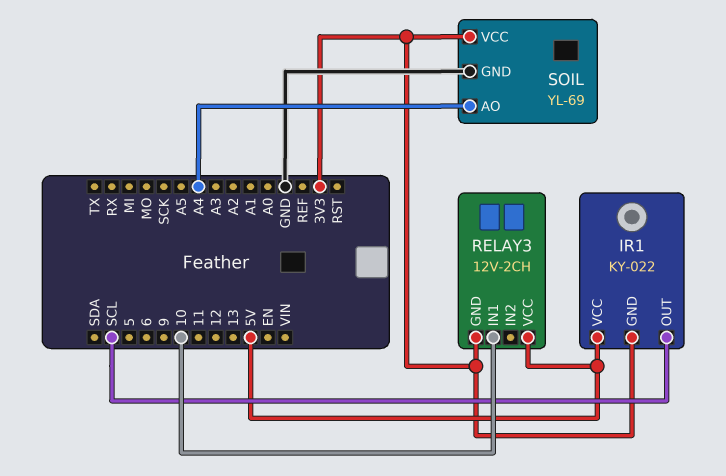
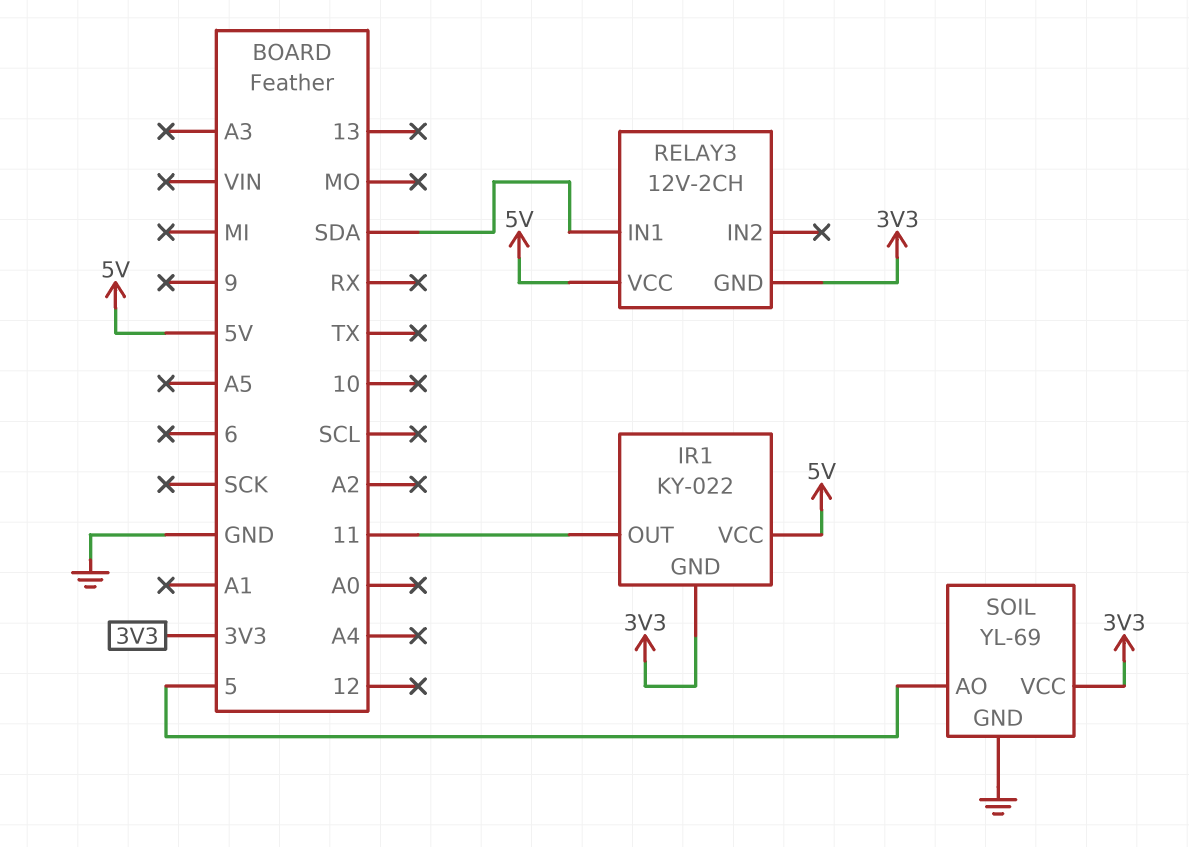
IR1 pin OUT: SCL -> 11
RELAY3 pin IN1: 10 -> SDA
SOIL pin AO: A4 -> 5

